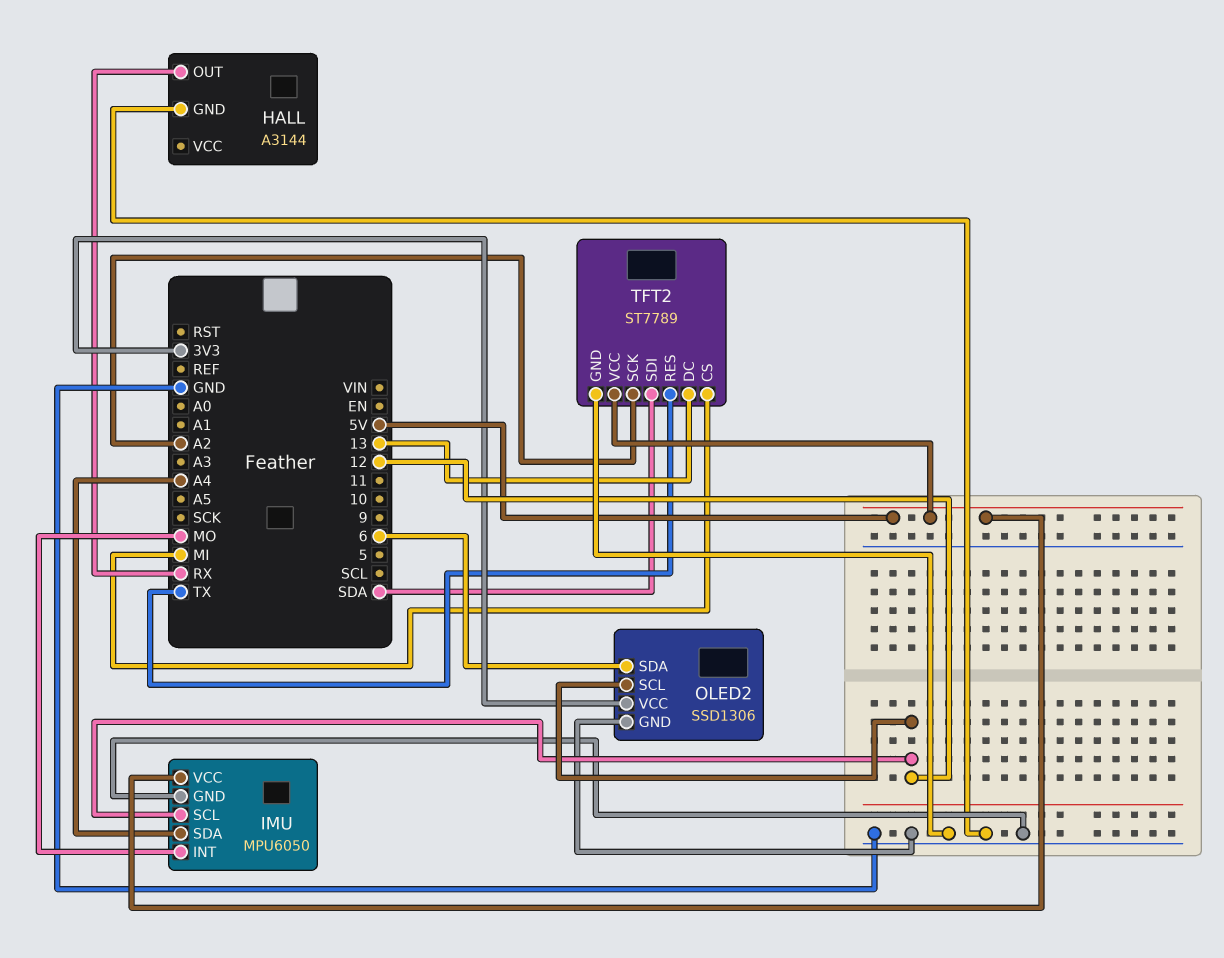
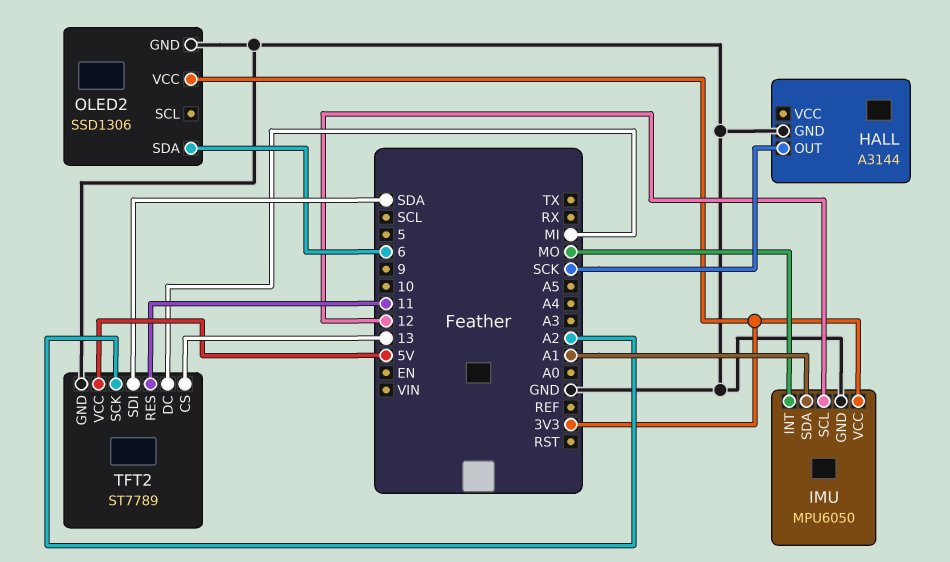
HALL pin OUT: RX -> SCK
IMU pin SDA: A4 -> A1
IMU pin VCC: 5V -> 3V3
OLED2 pin SCL: 12 -> none
TFT2 pin CS: MI -> 13
TFT2 pin DC: 13 -> MI
TFT2 pin RES: TX -> 11

